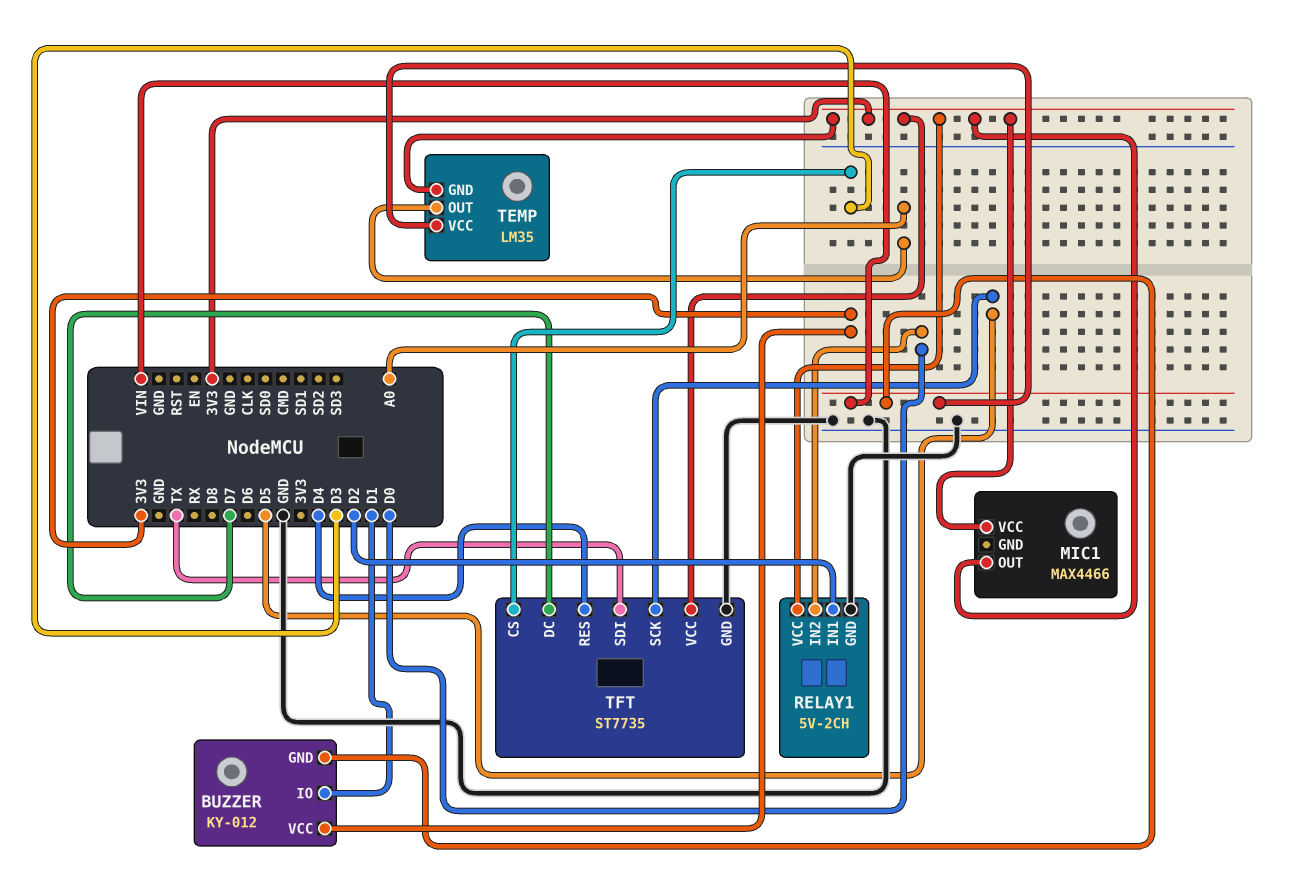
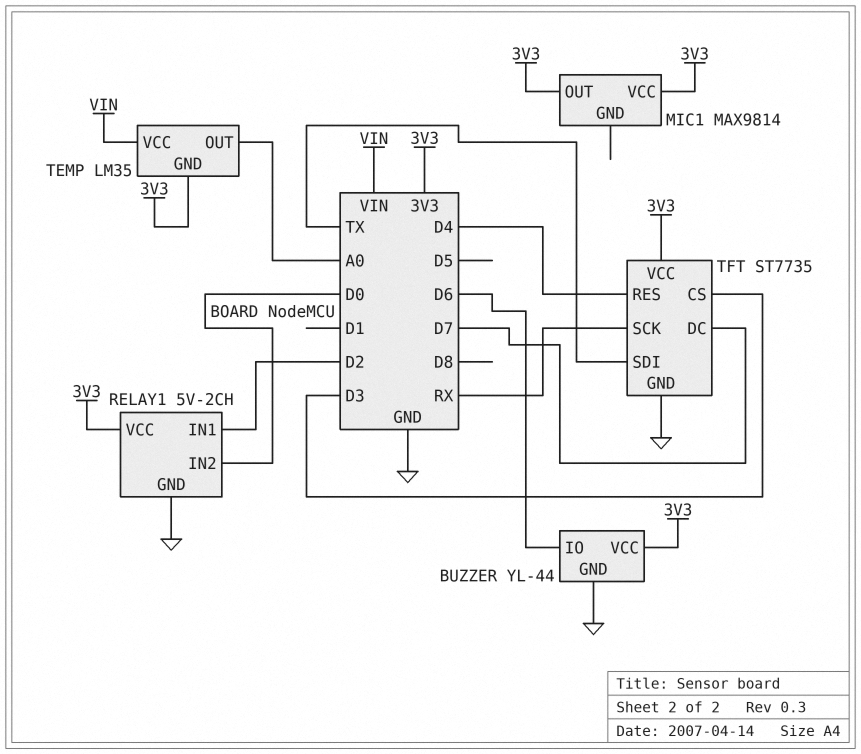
BUZZER: KY-012 -> YL-44
BUZZER pin GND: VIN -> GND
BUZZER pin IO: D1 -> D6
MIC1: MAX4466 -> MAX9814
TFT pin SCK: D5 -> RX

